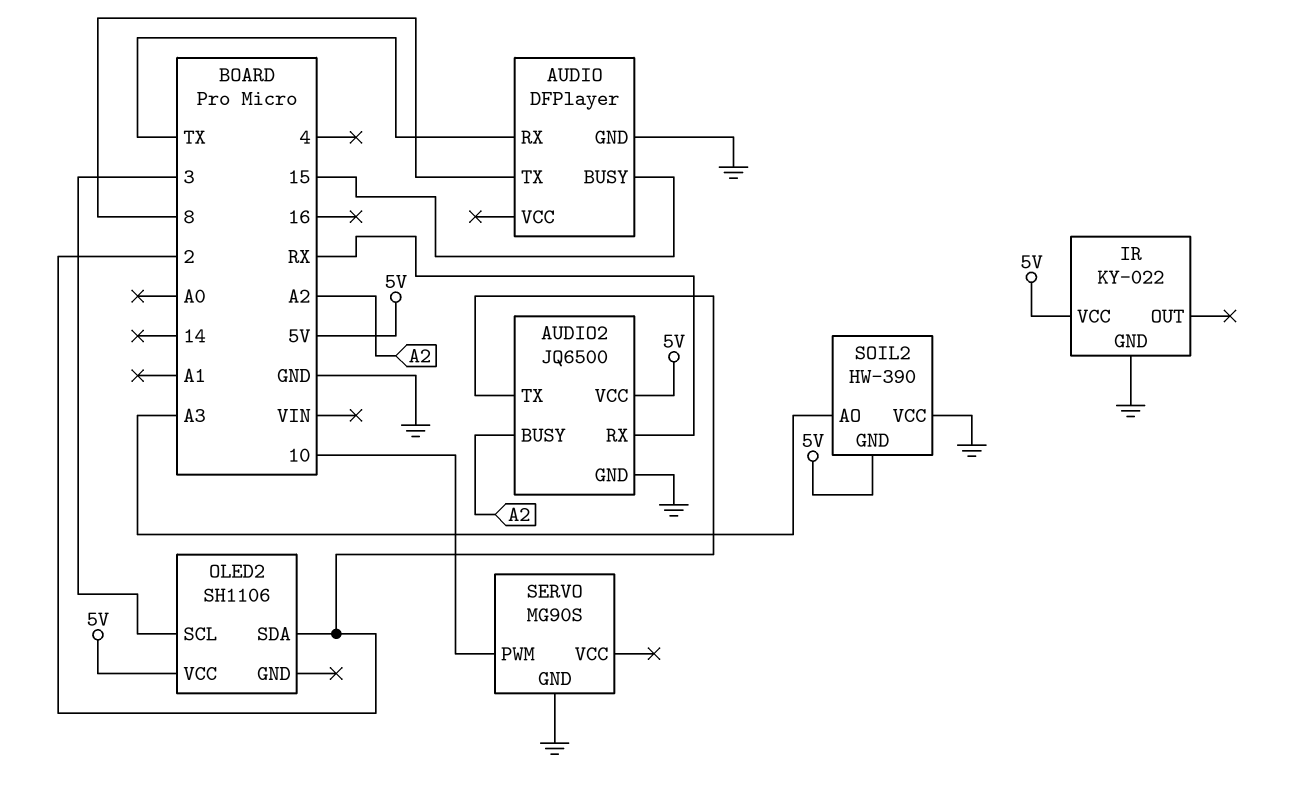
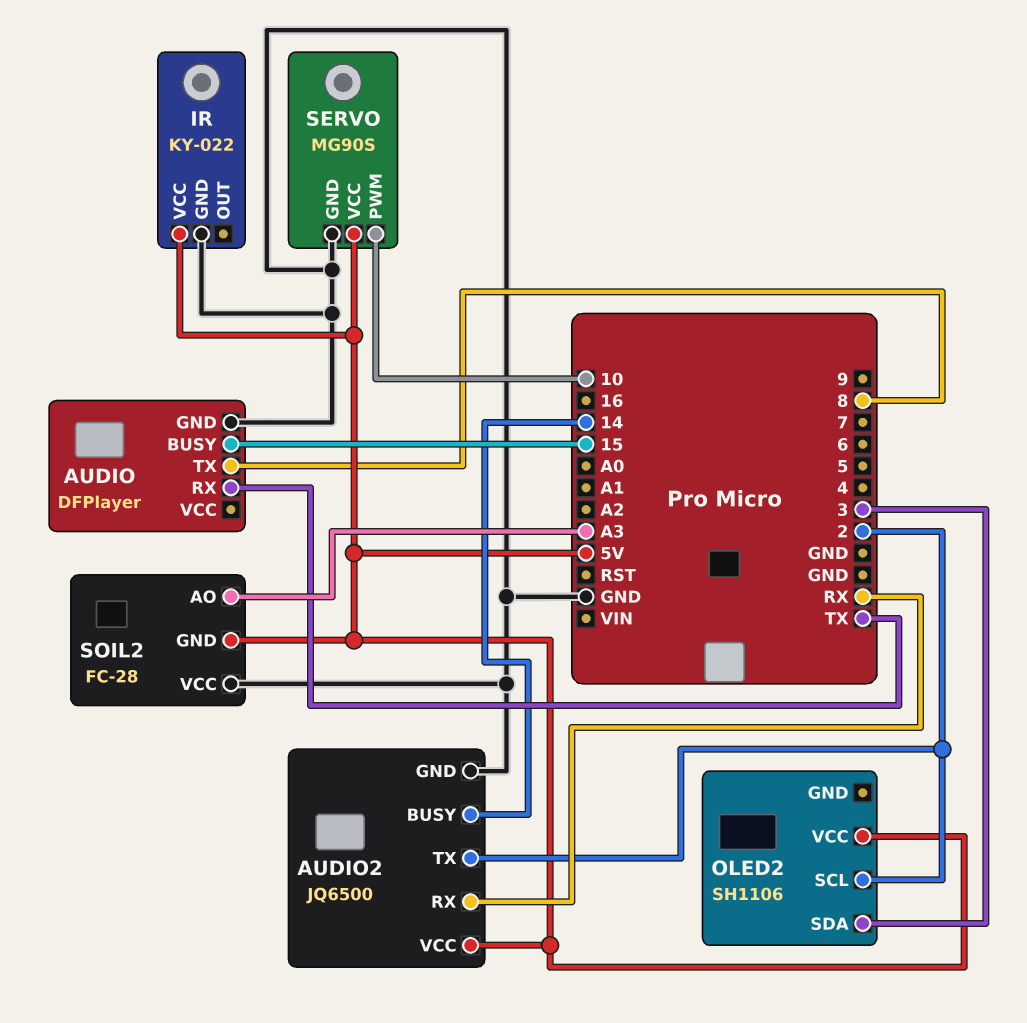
AUDIO2 pin BUSY: A2 -> 14
OLED2 pin SCL: 3 -> 2
OLED2 pin SDA: 2 -> 3
SERVO pin VCC: none -> 5V
SOIL2: HW-390 -> FC-28

